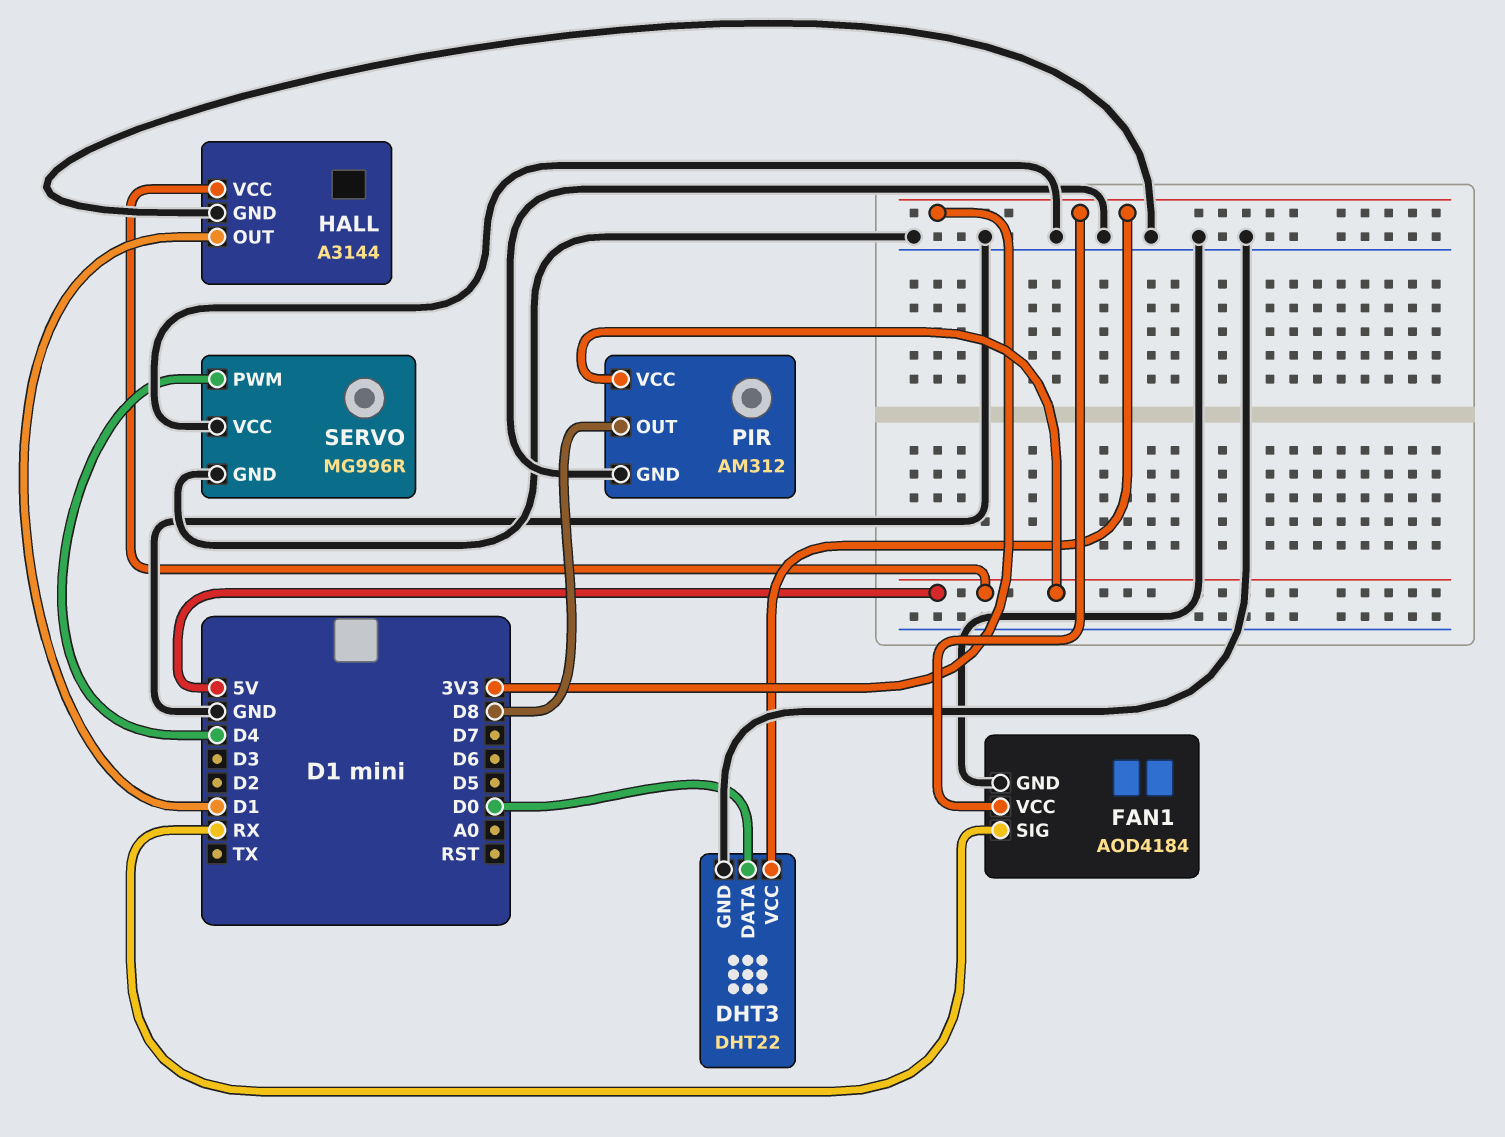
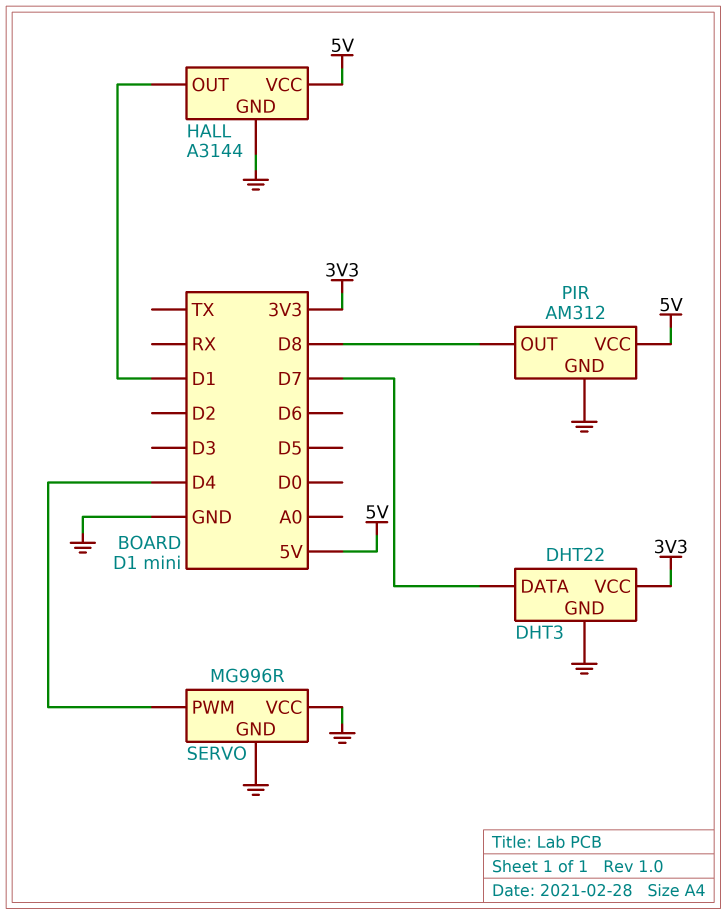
DHT3 pin DATA: D0 -> D7
FAN1: AOD4184 -> none
FAN1 pin GND: GND -> none
FAN1 pin SIG: RX -> none
FAN1 pin VCC: 3V3 -> none

